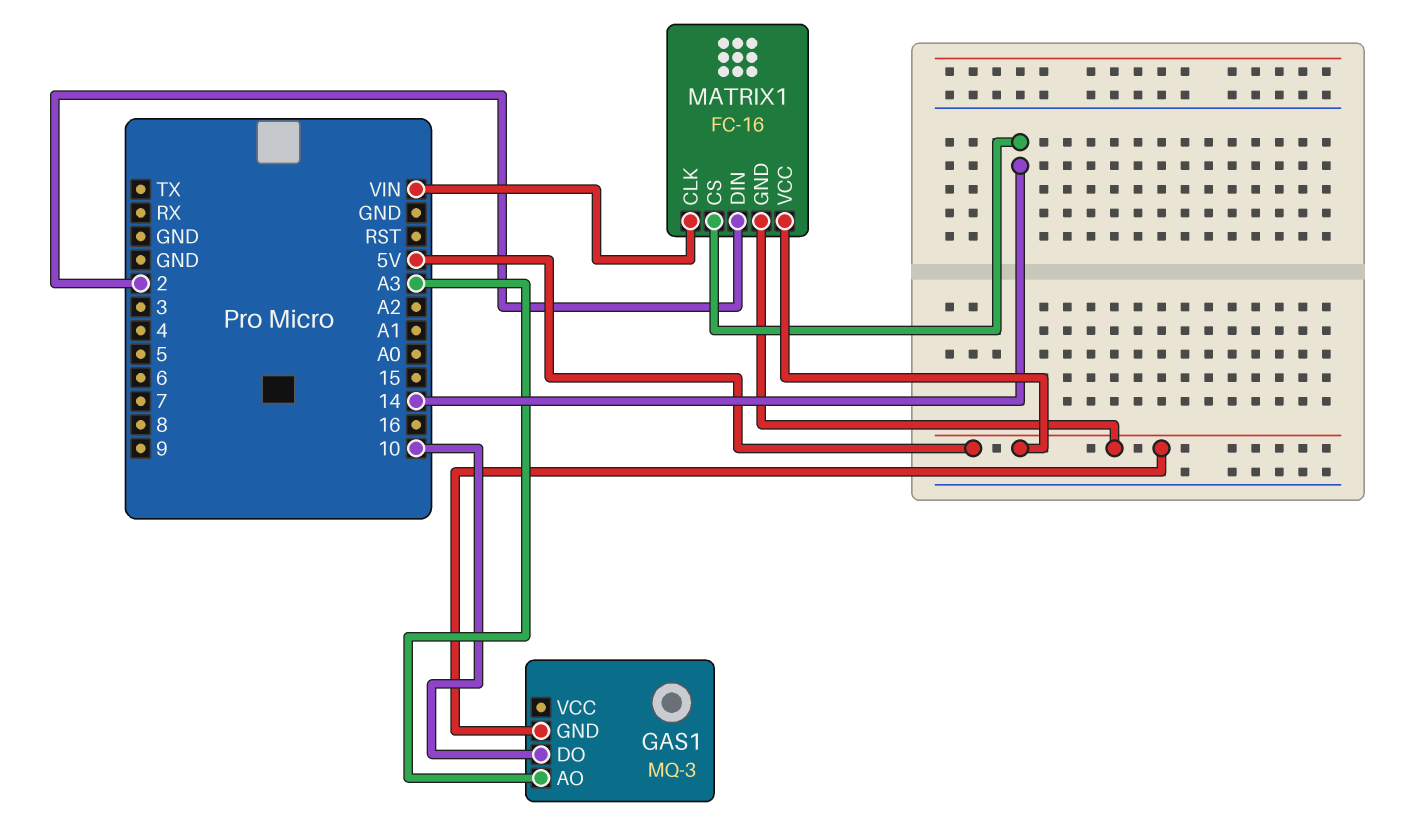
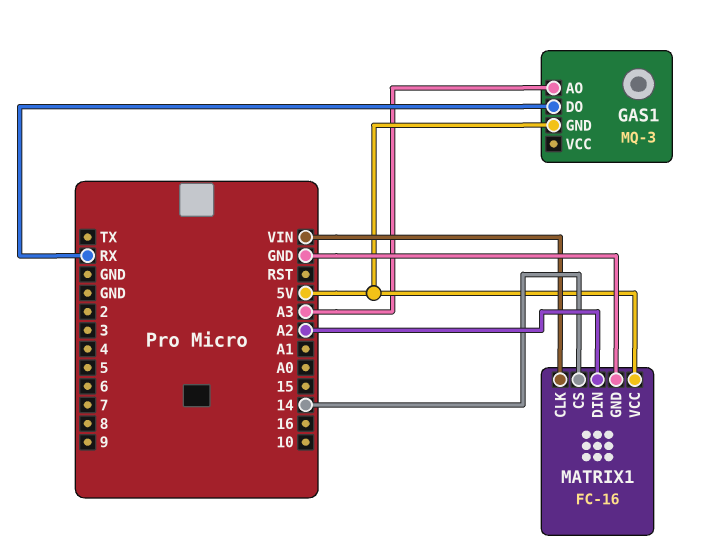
GAS1 pin DO: 10 -> RX
MATRIX1 pin DIN: 2 -> A2
MATRIX1 pin GND: 5V -> GND

